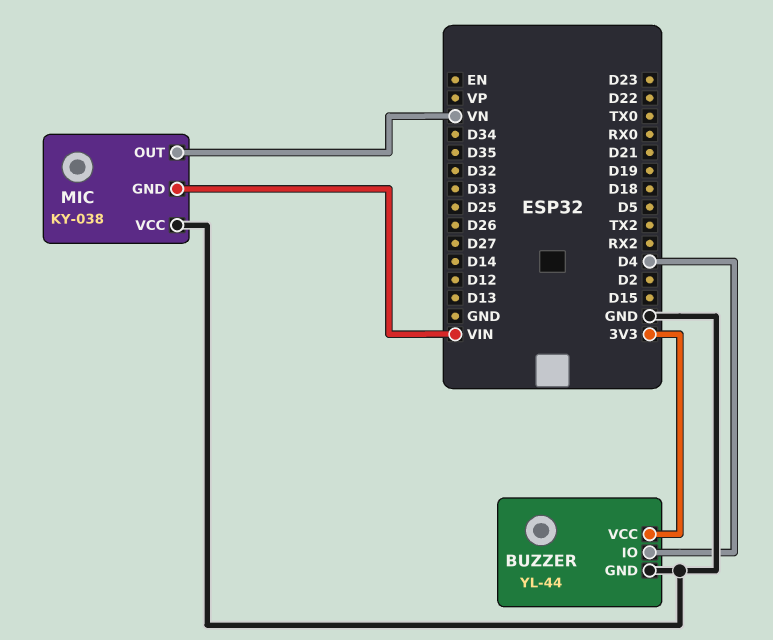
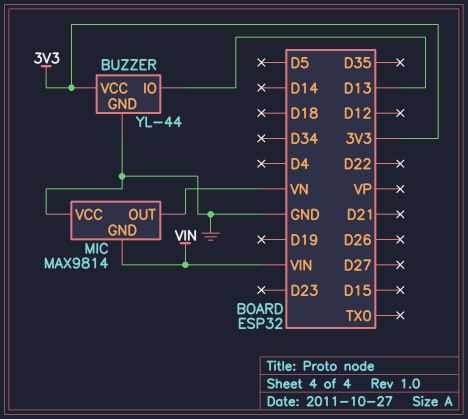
BUZZER pin IO: D4 -> D13
MIC: KY-038 -> MAX9814

